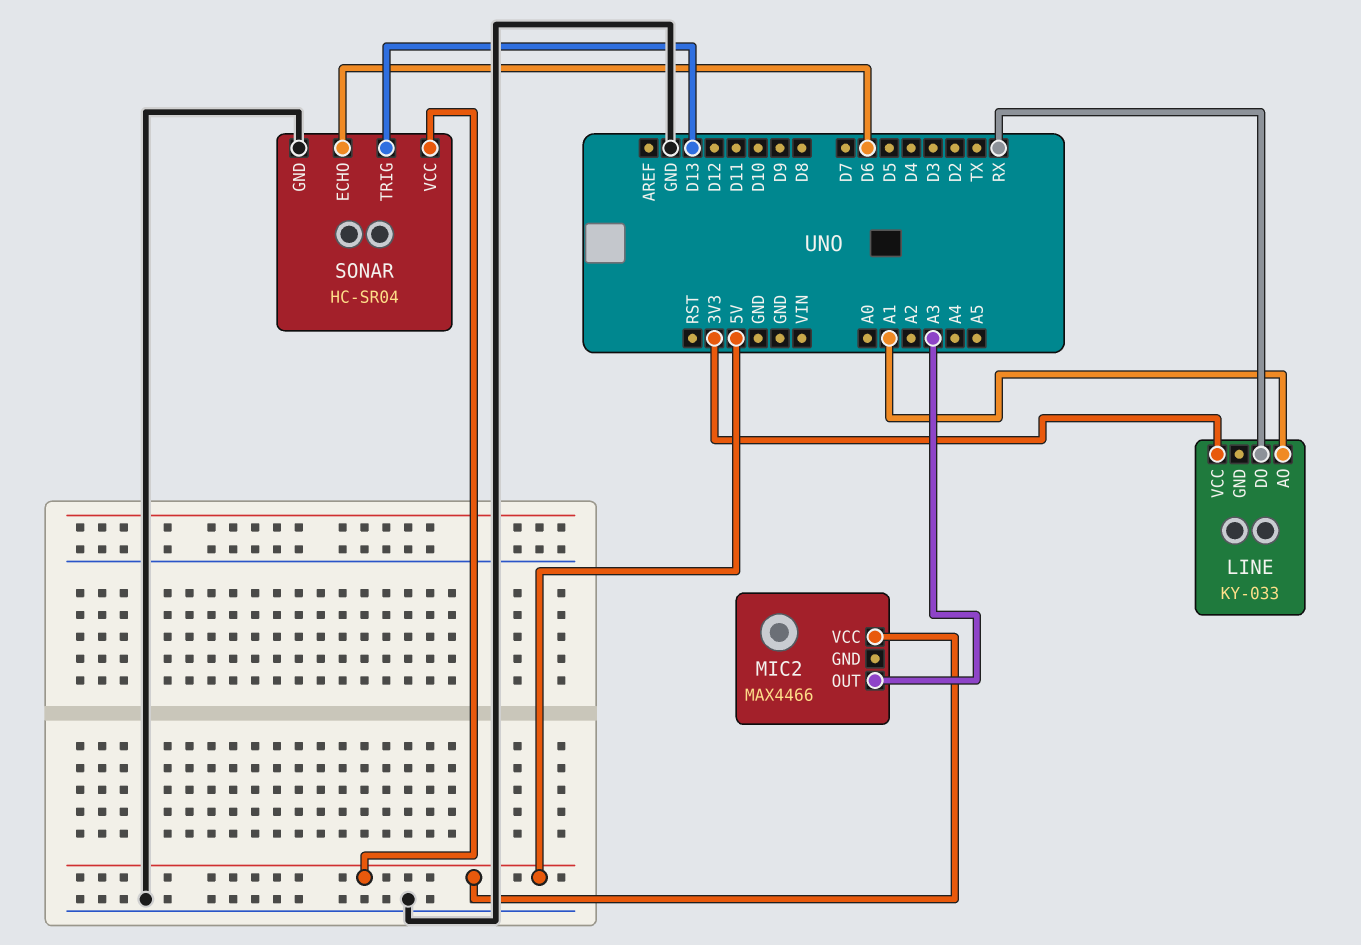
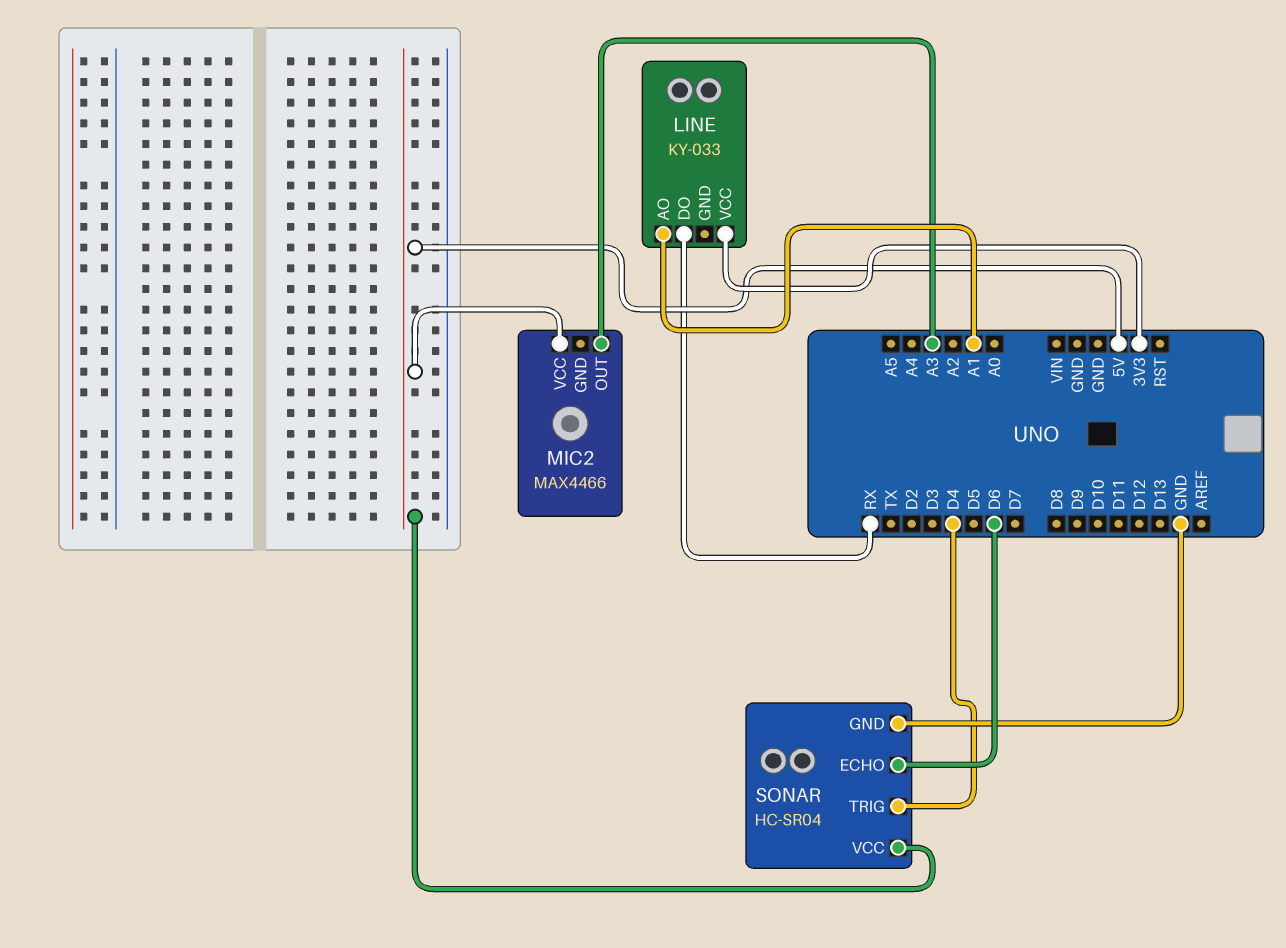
SONAR pin TRIG: D13 -> D4

